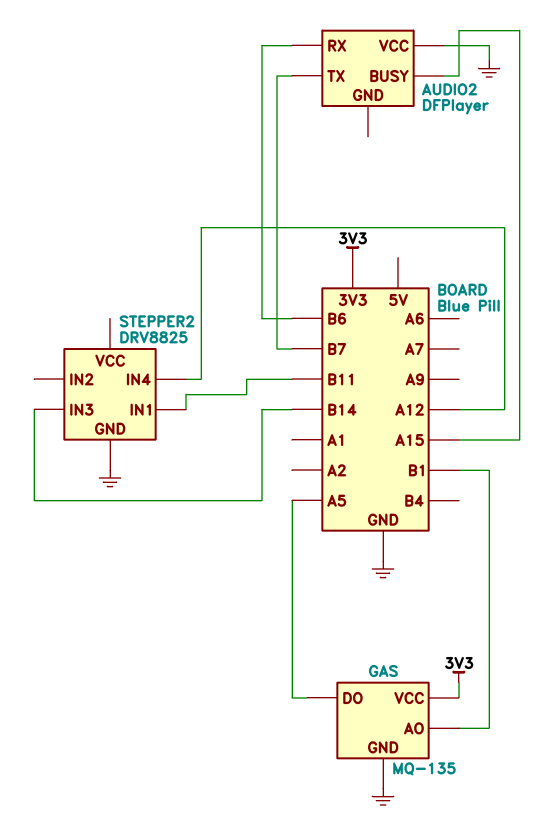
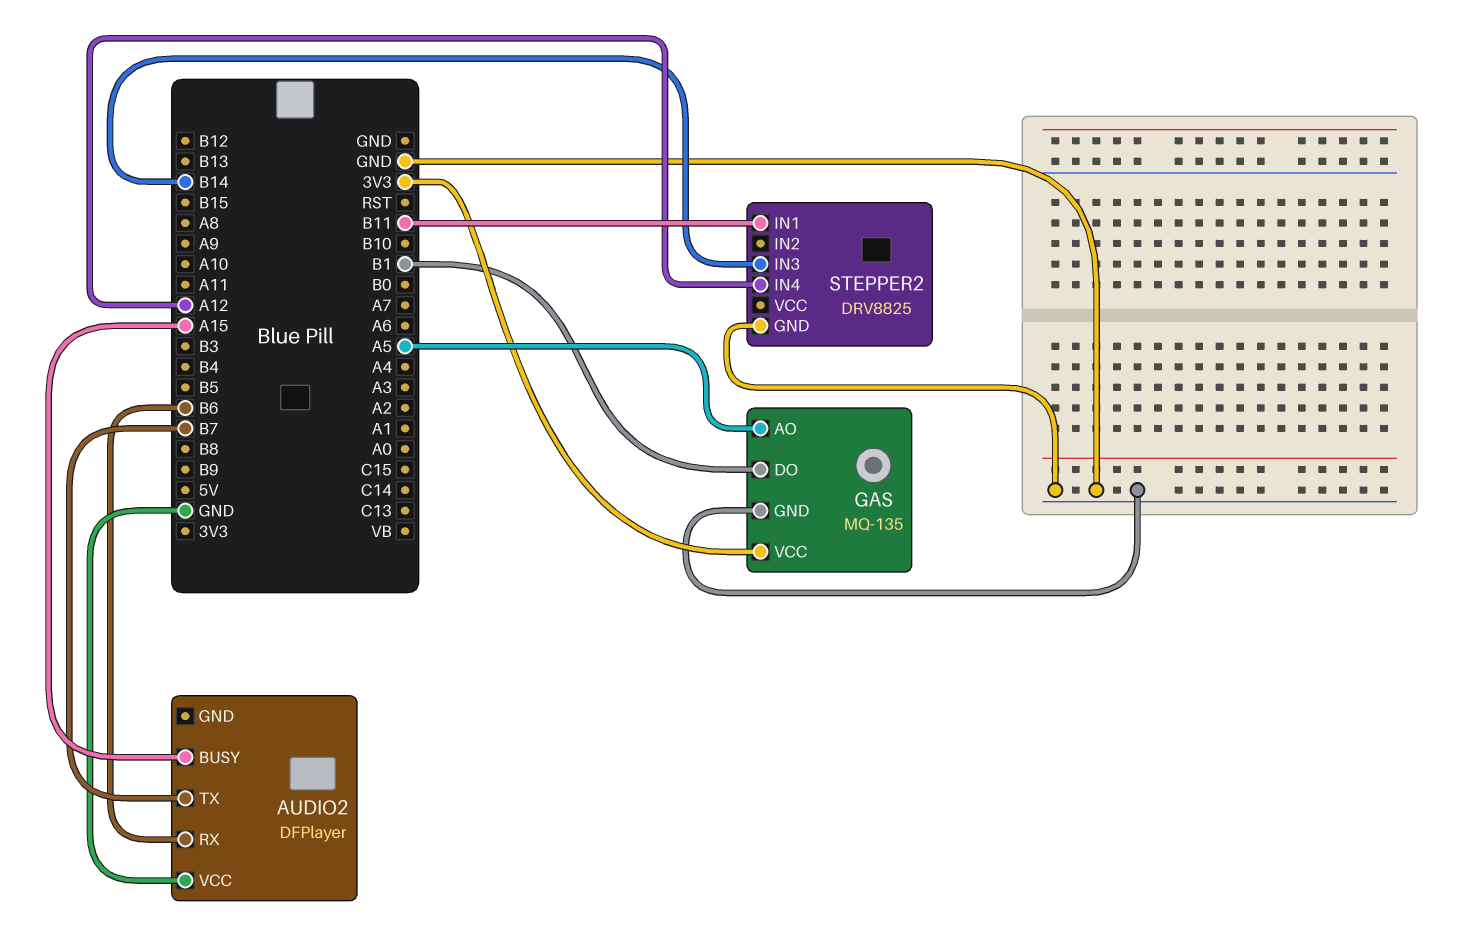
GAS pin AO: B1 -> A5
GAS pin DO: A5 -> B1

